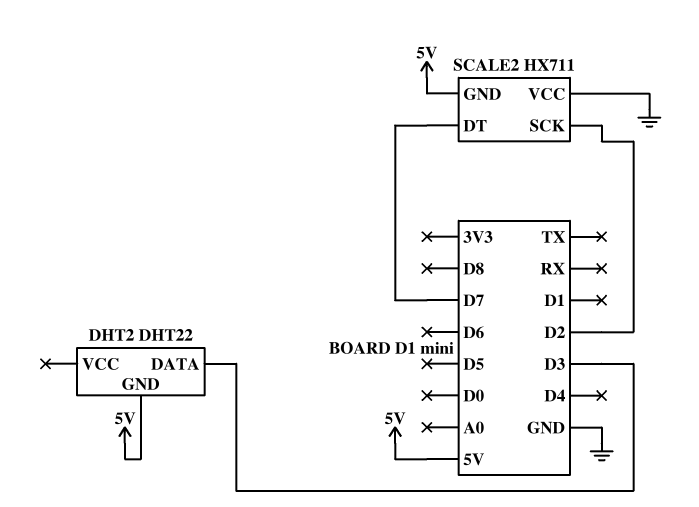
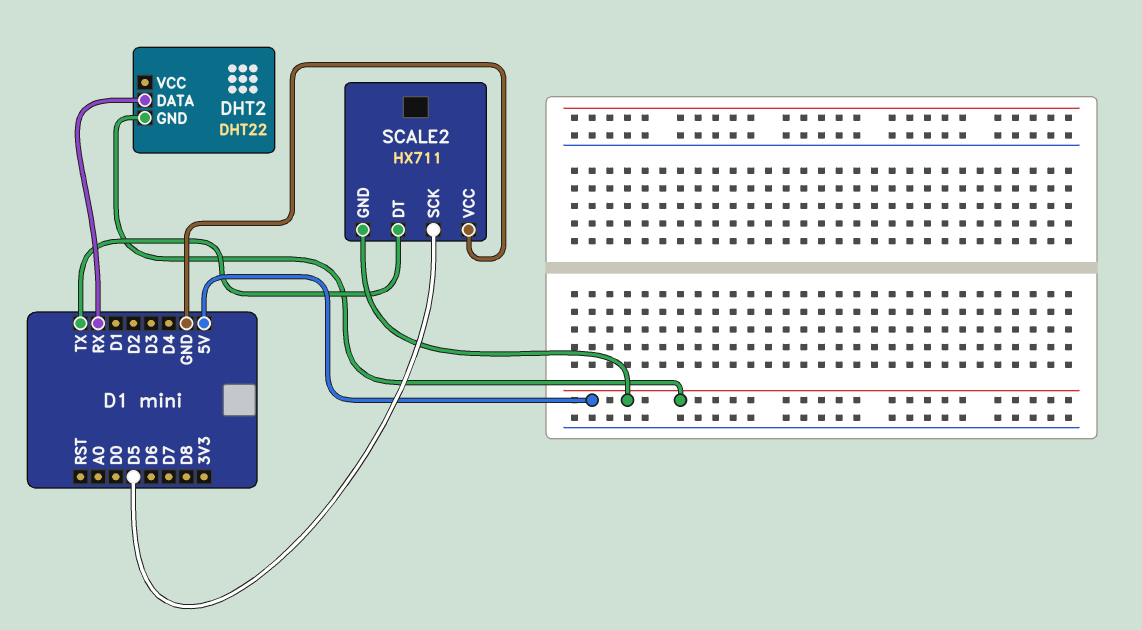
DHT2 pin DATA: D3 -> RX
SCALE2 pin DT: D7 -> TX
SCALE2 pin SCK: D2 -> D5

